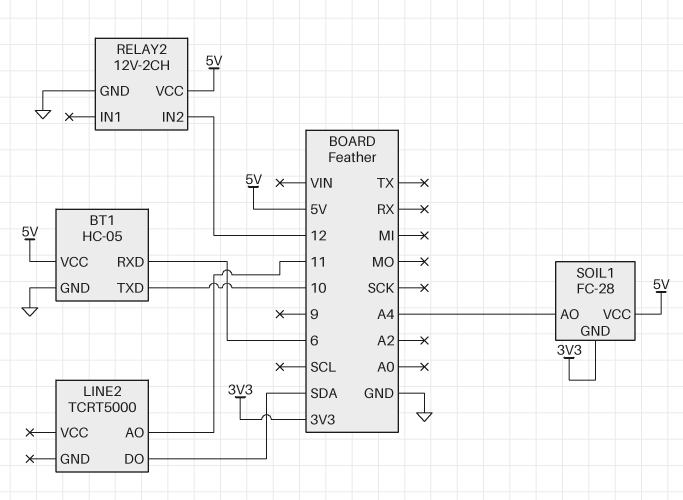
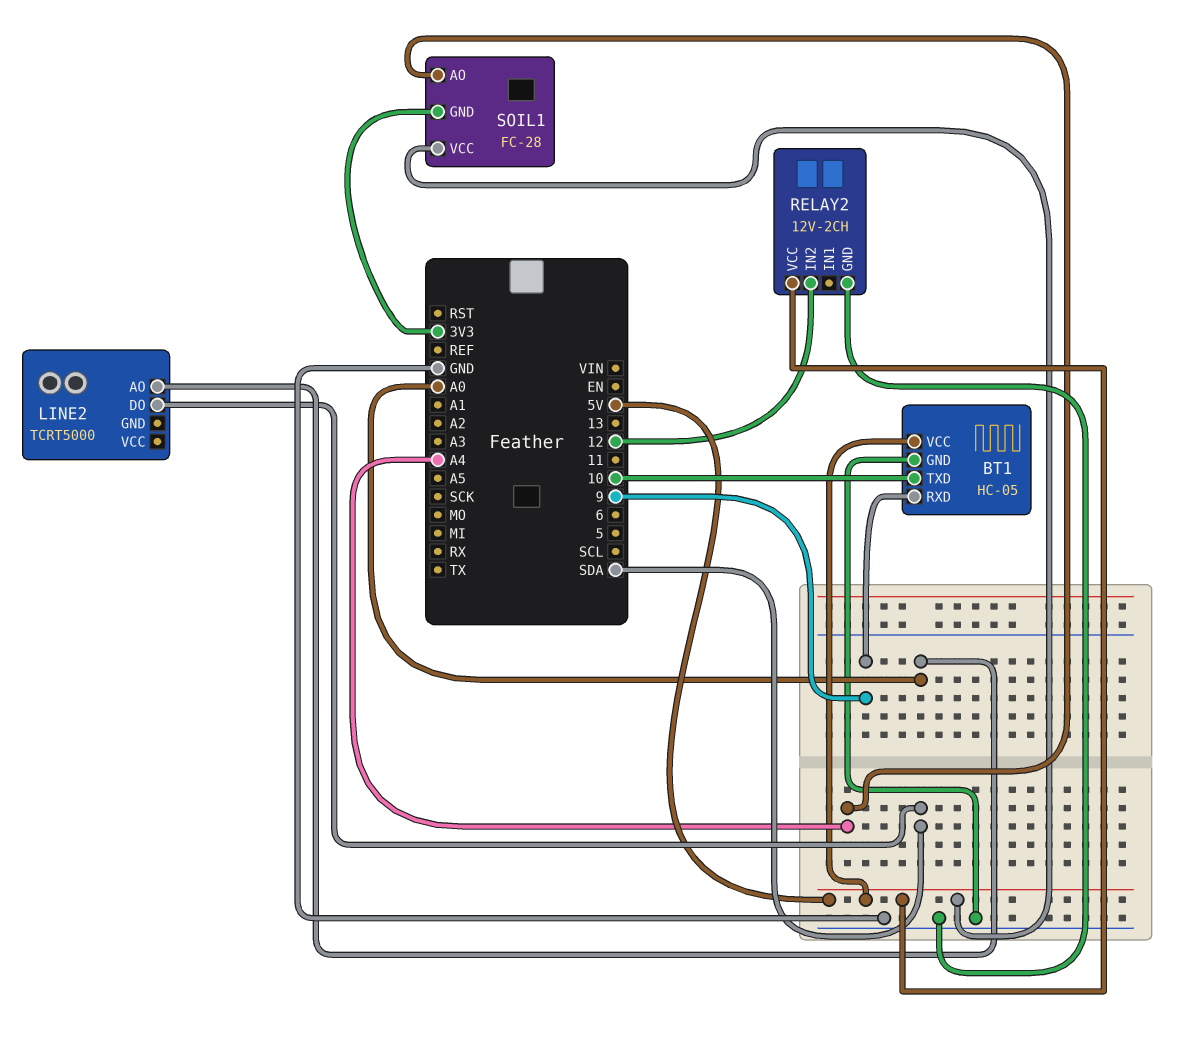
BT1 pin RXD: 6 -> 9
LINE2 pin AO: 11 -> A0

